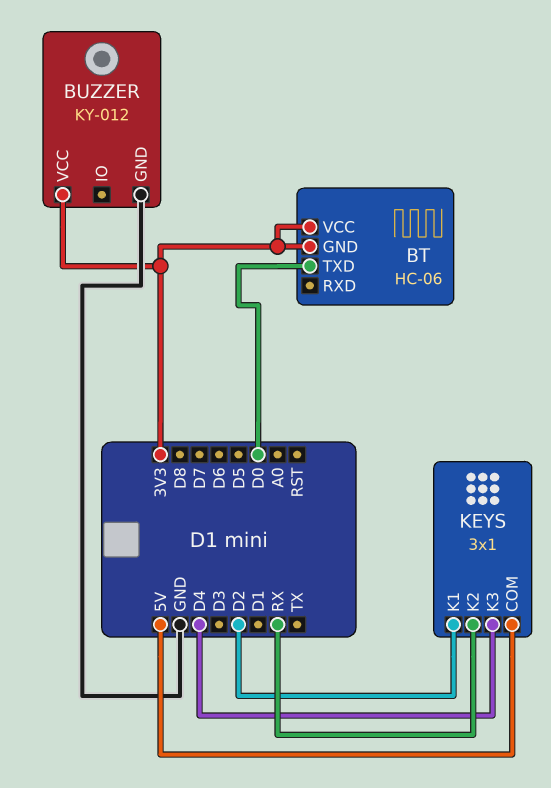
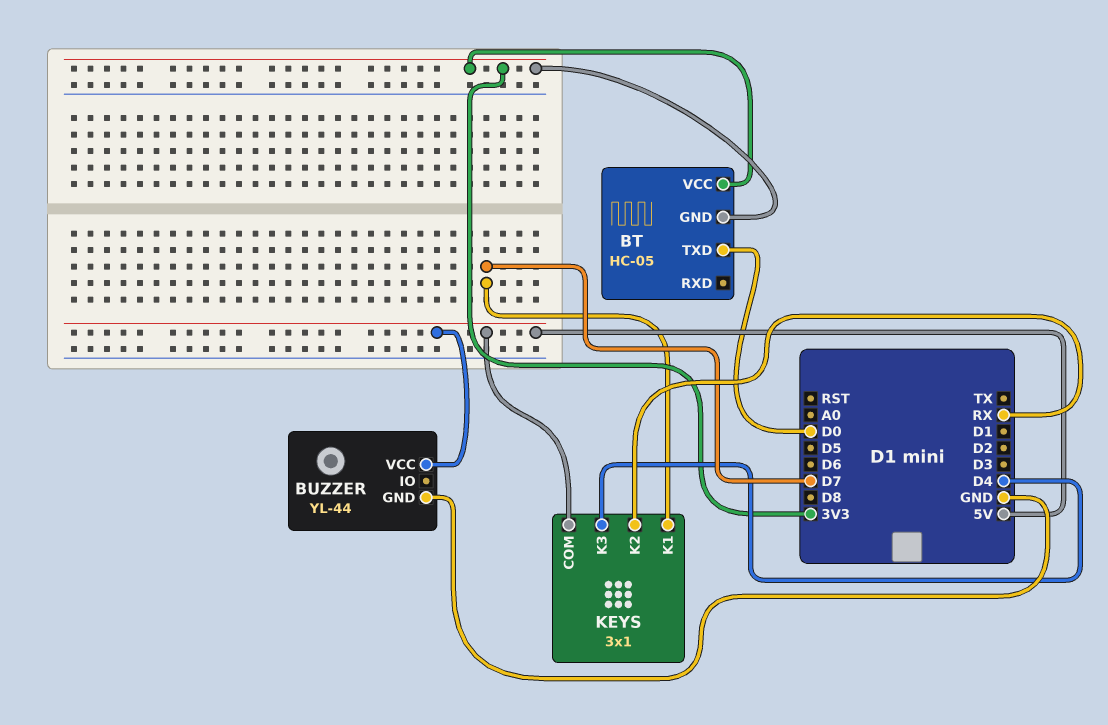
BT: HC-06 -> HC-05
BUZZER: KY-012 -> YL-44
BUZZER pin VCC: 3V3 -> 5V
KEYS pin K1: D2 -> D7

